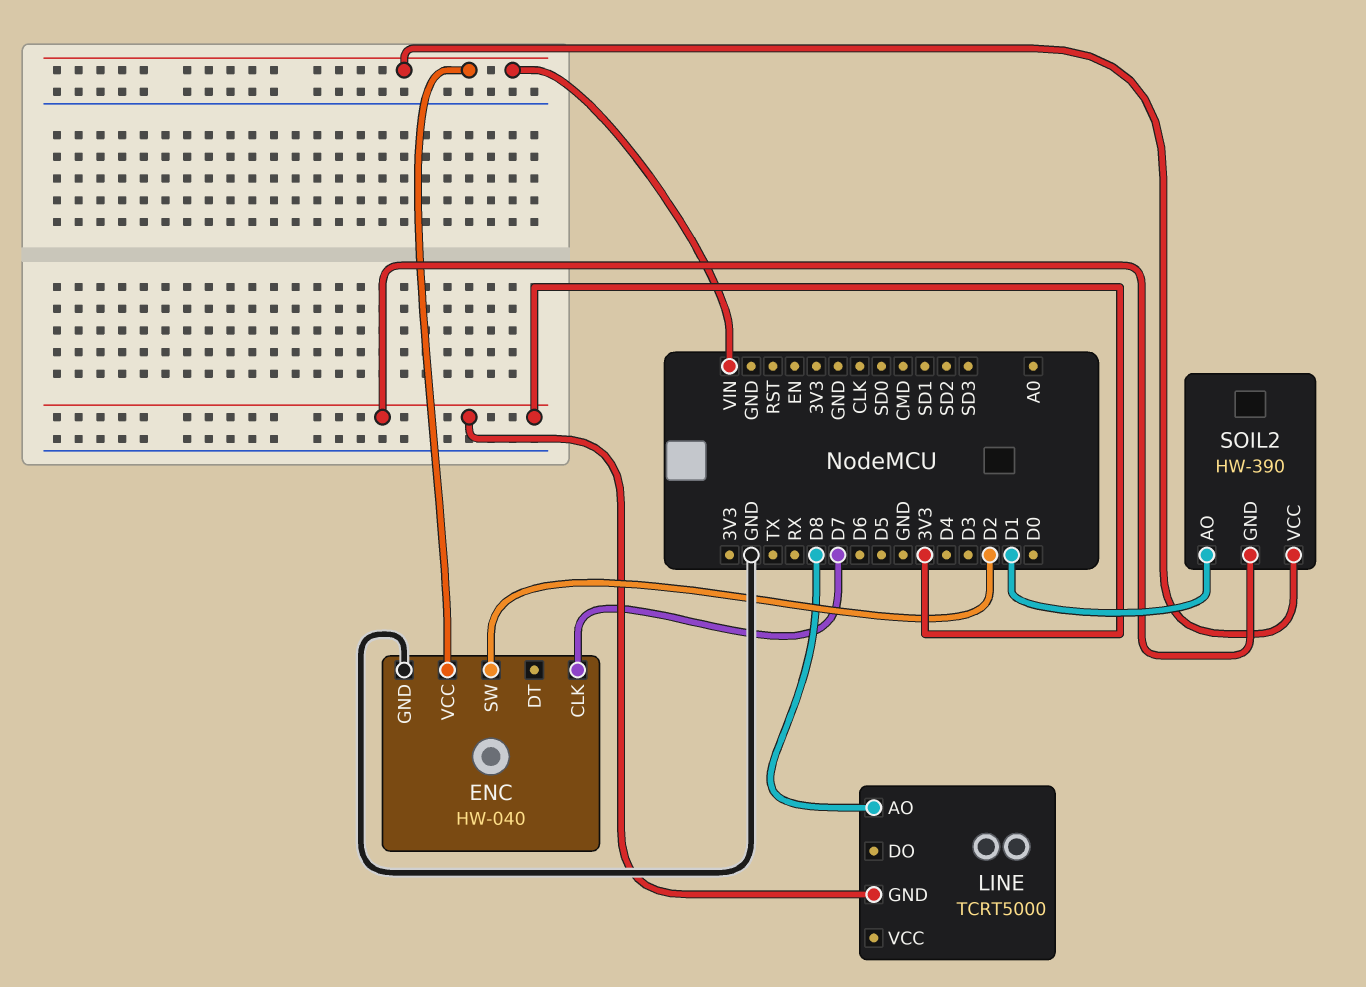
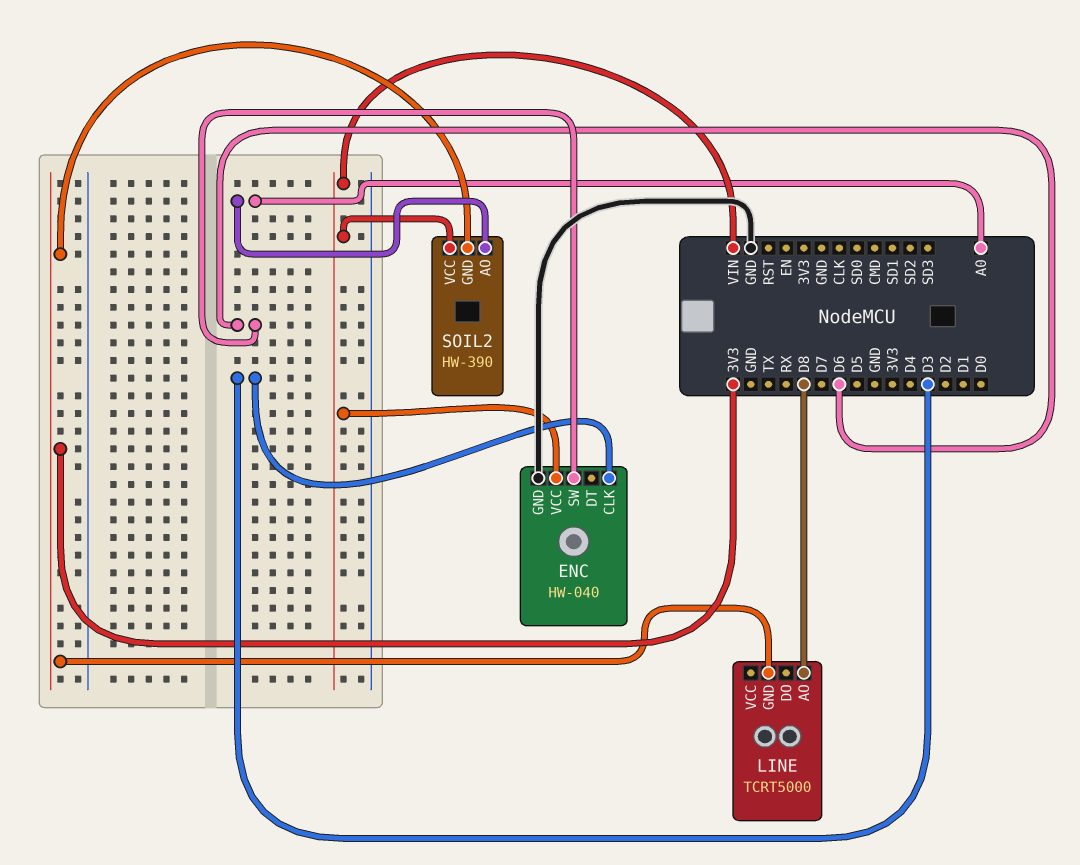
ENC pin CLK: D7 -> D3
ENC pin SW: D2 -> D6
SOIL2 pin AO: D1 -> A0

